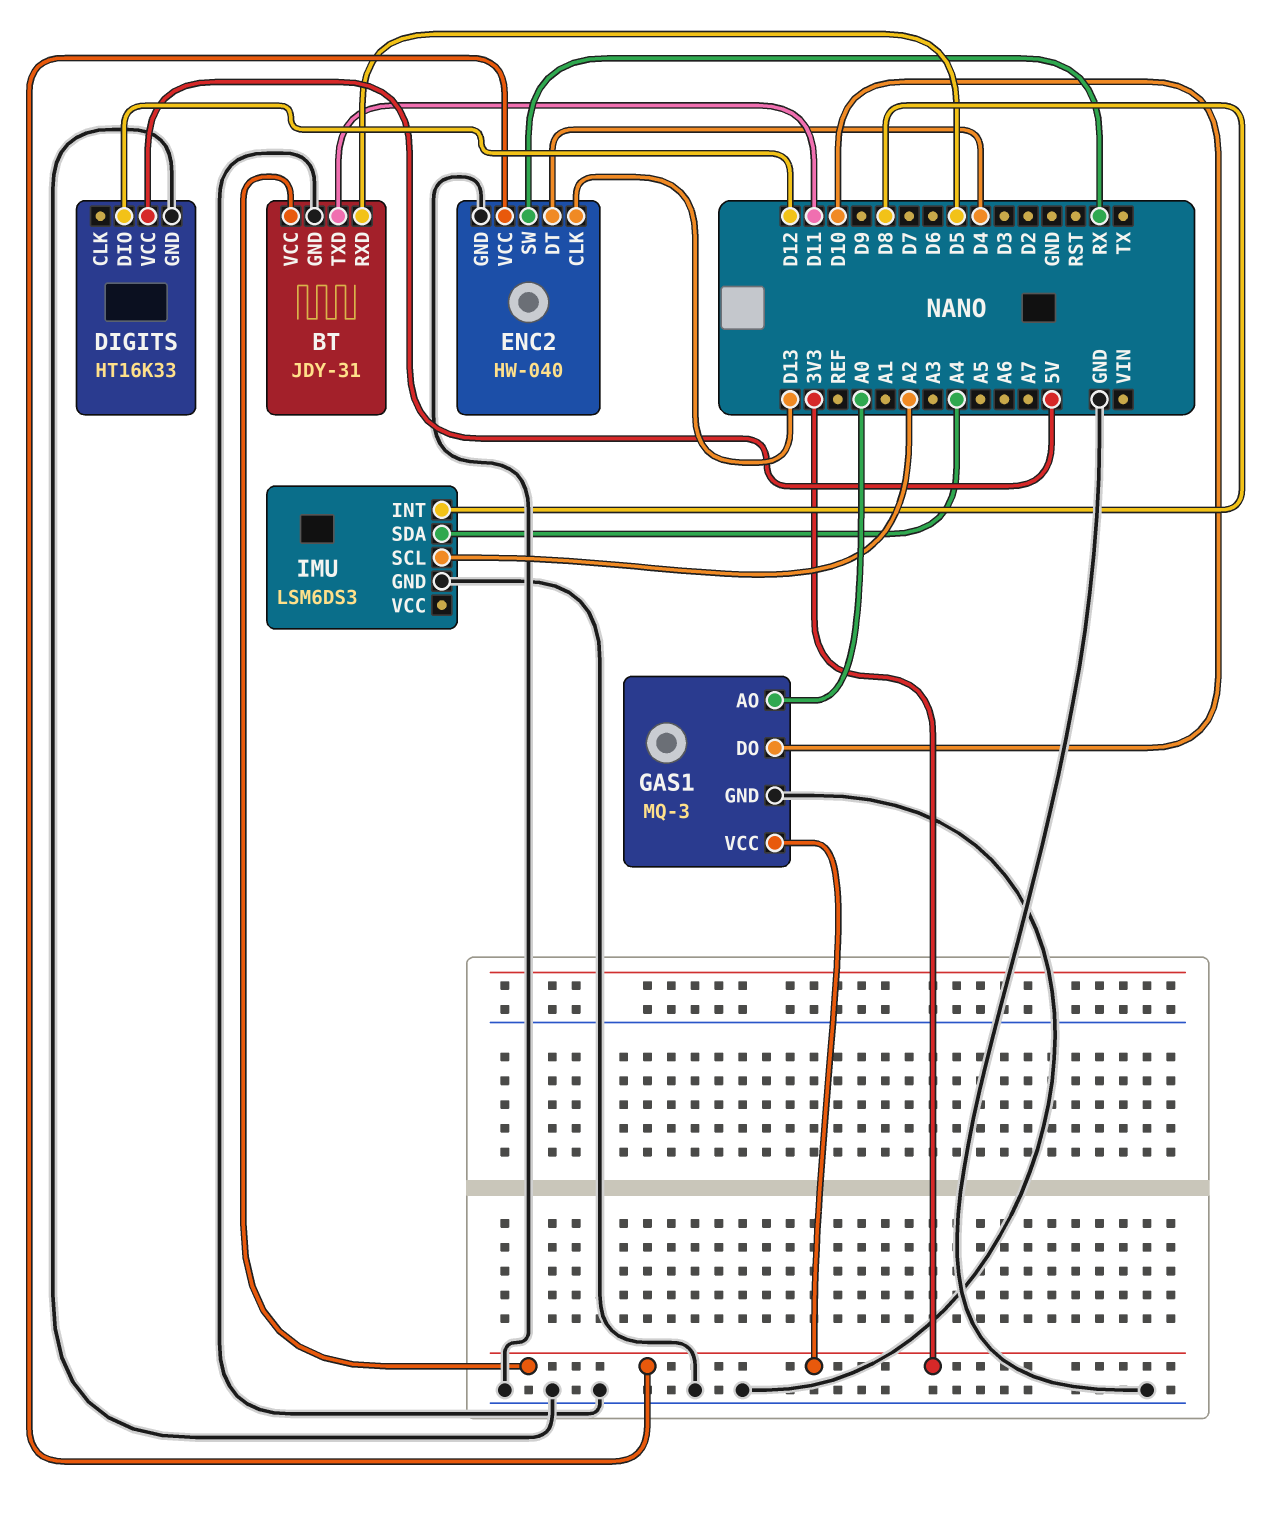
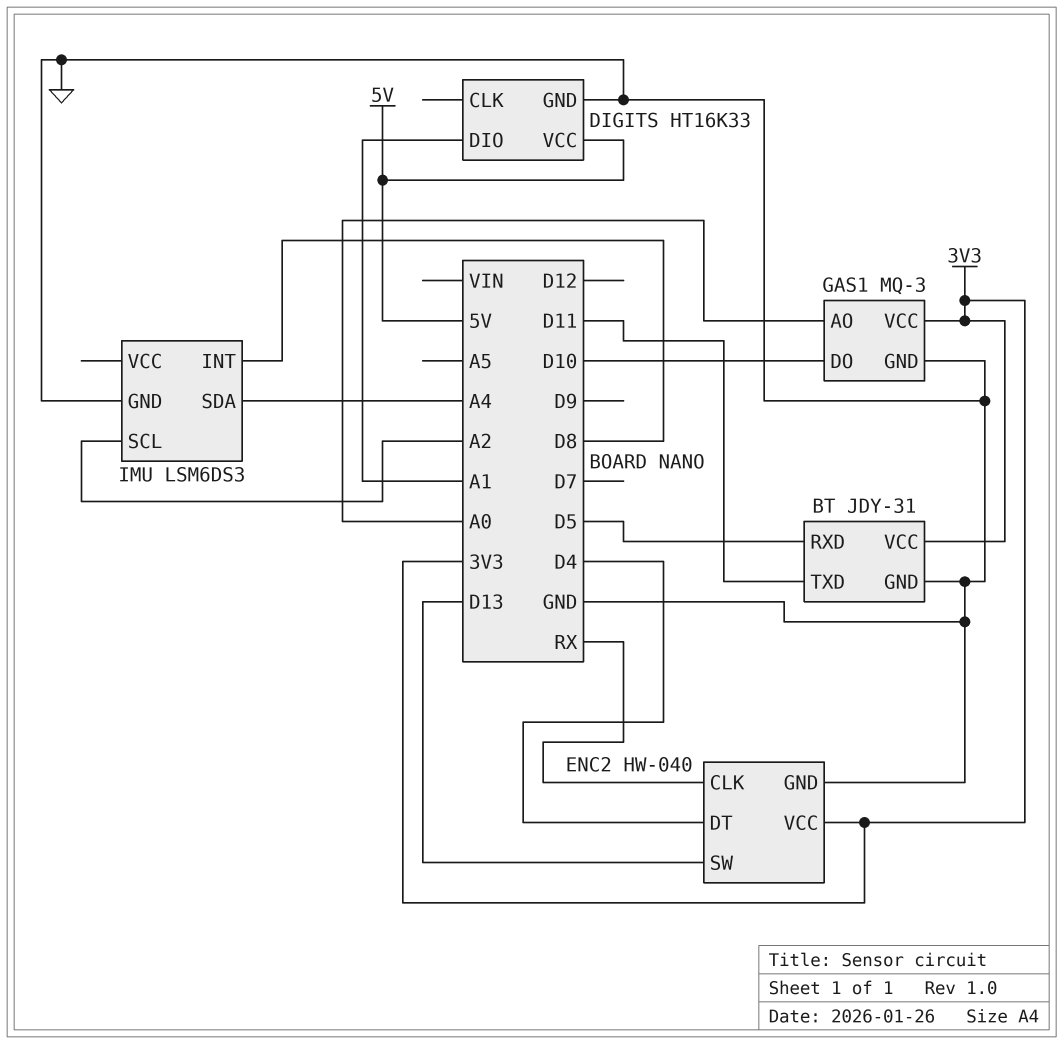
DIGITS pin DIO: D12 -> A1
ENC2 pin CLK: D13 -> RX
ENC2 pin SW: RX -> D13

